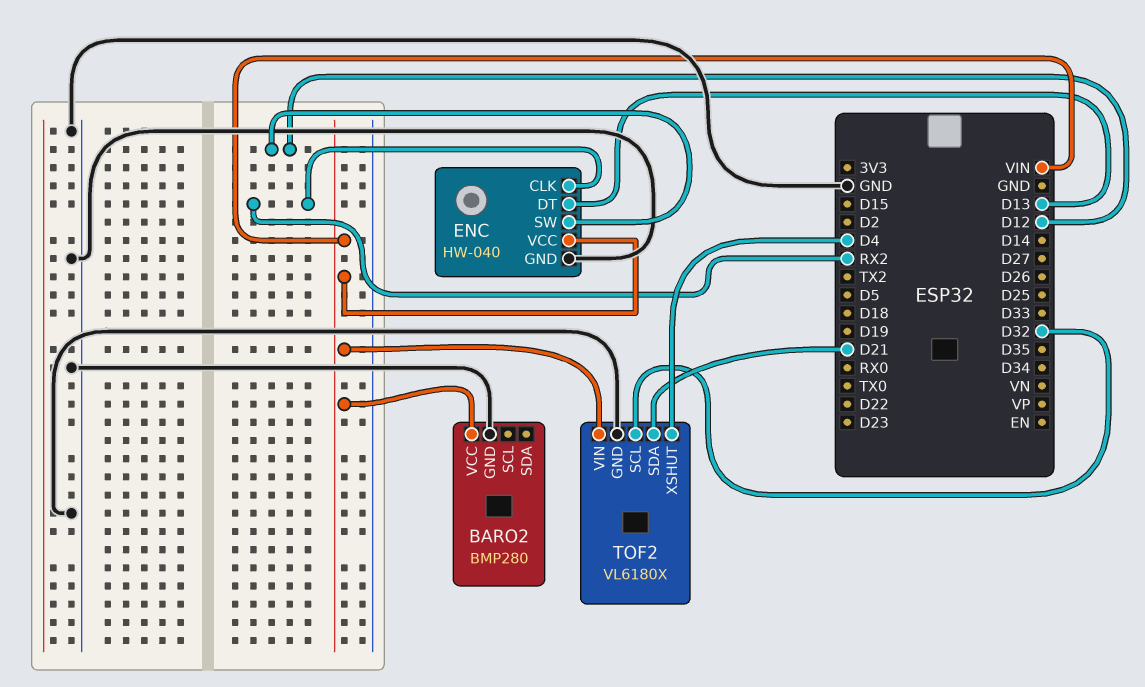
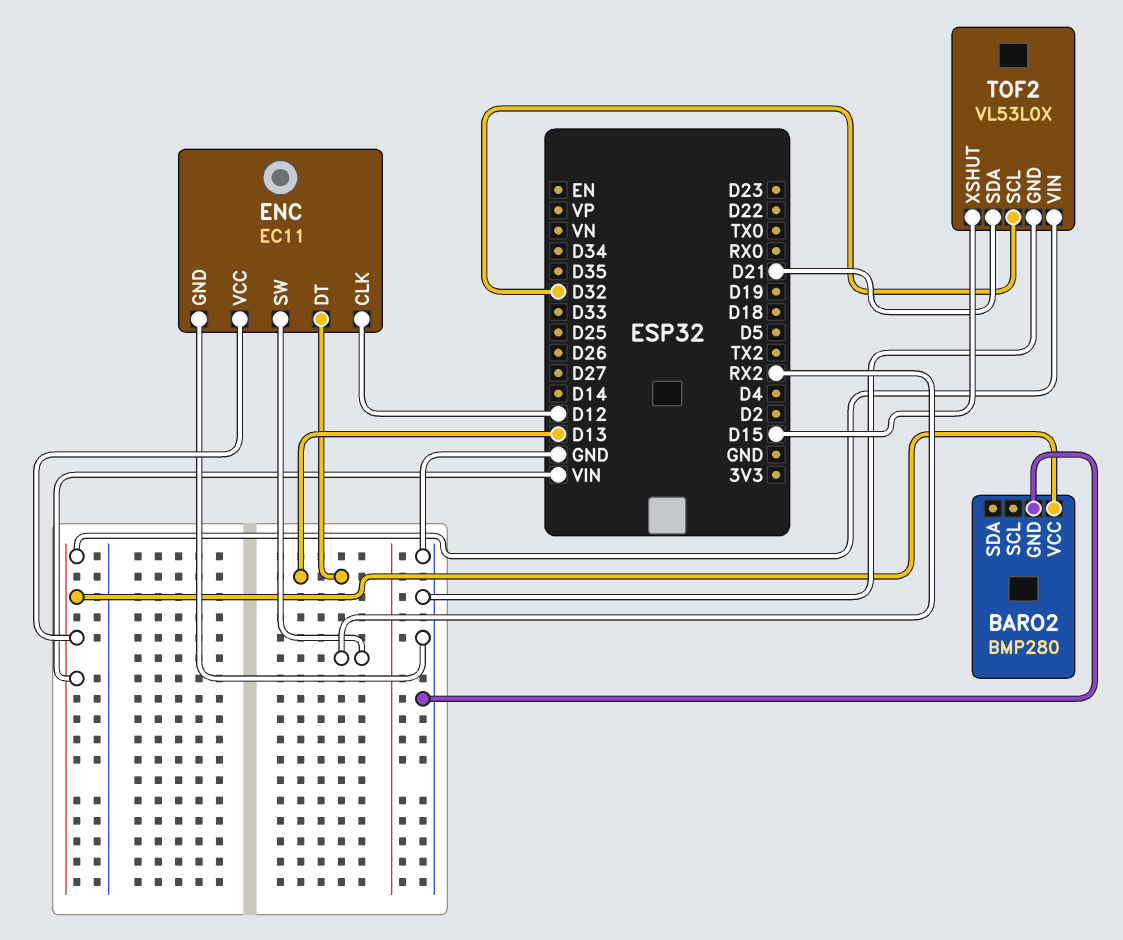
ENC: HW-040 -> EC11
ENC pin CLK: RX2 -> D12
ENC pin SW: D12 -> RX2
TOF2: VL6180X -> VL53L0X
TOF2 pin XSHUT: D4 -> D15

